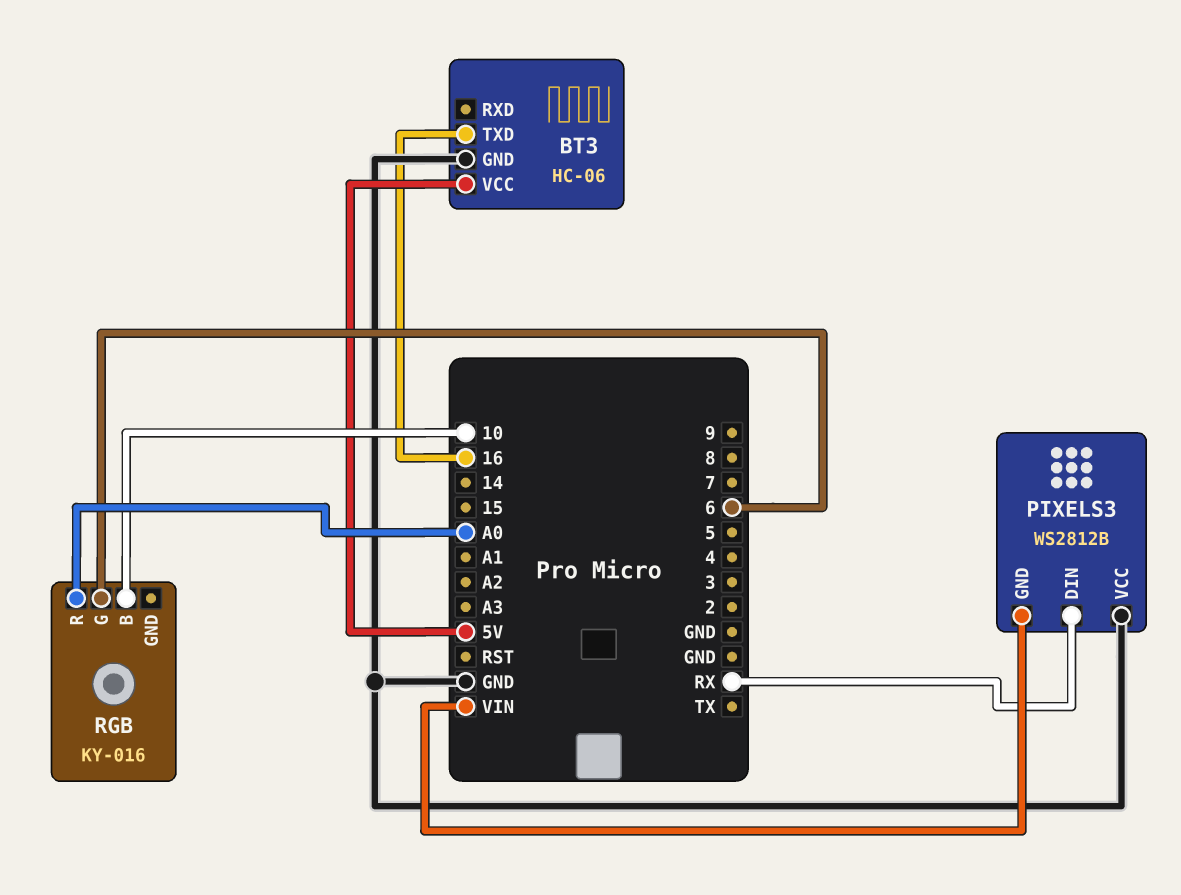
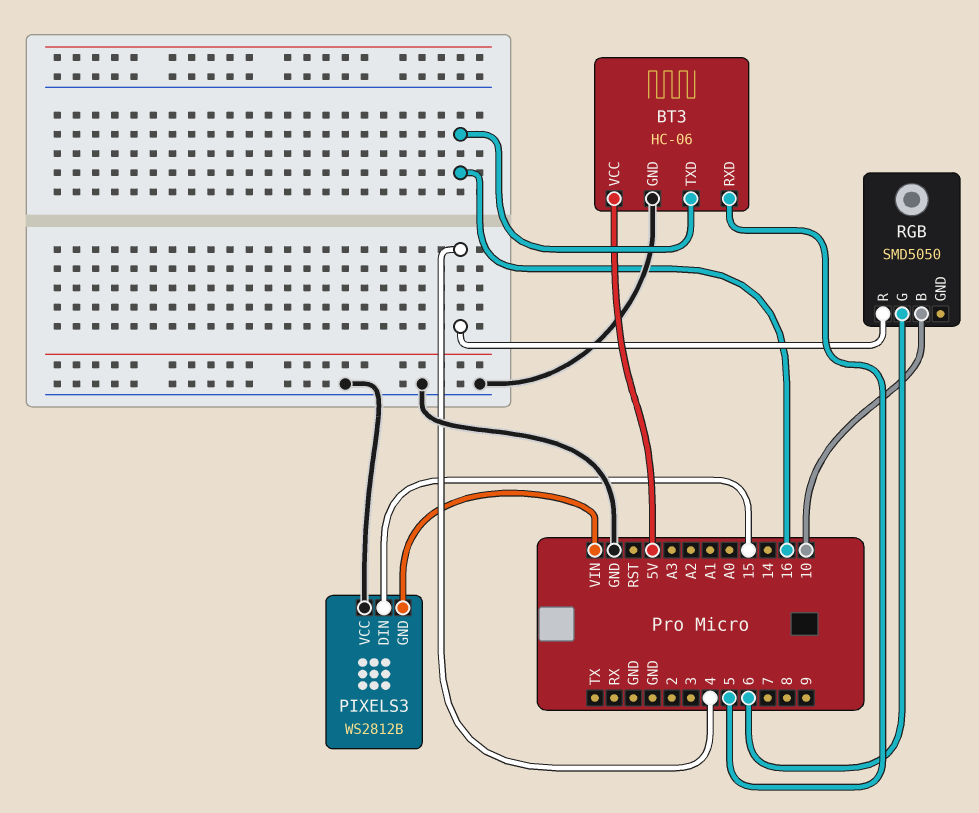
BT3 pin RXD: none -> 5
PIXELS3 pin DIN: RX -> 15
RGB: KY-016 -> SMD5050
RGB pin R: A0 -> 4

